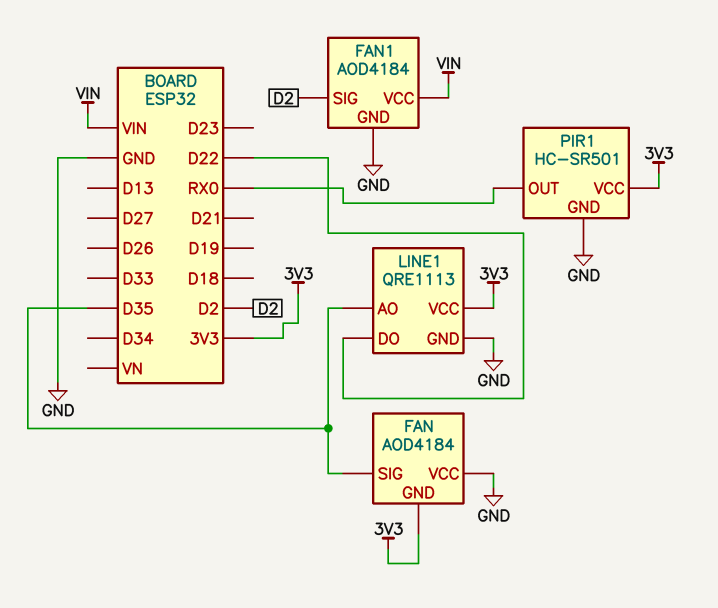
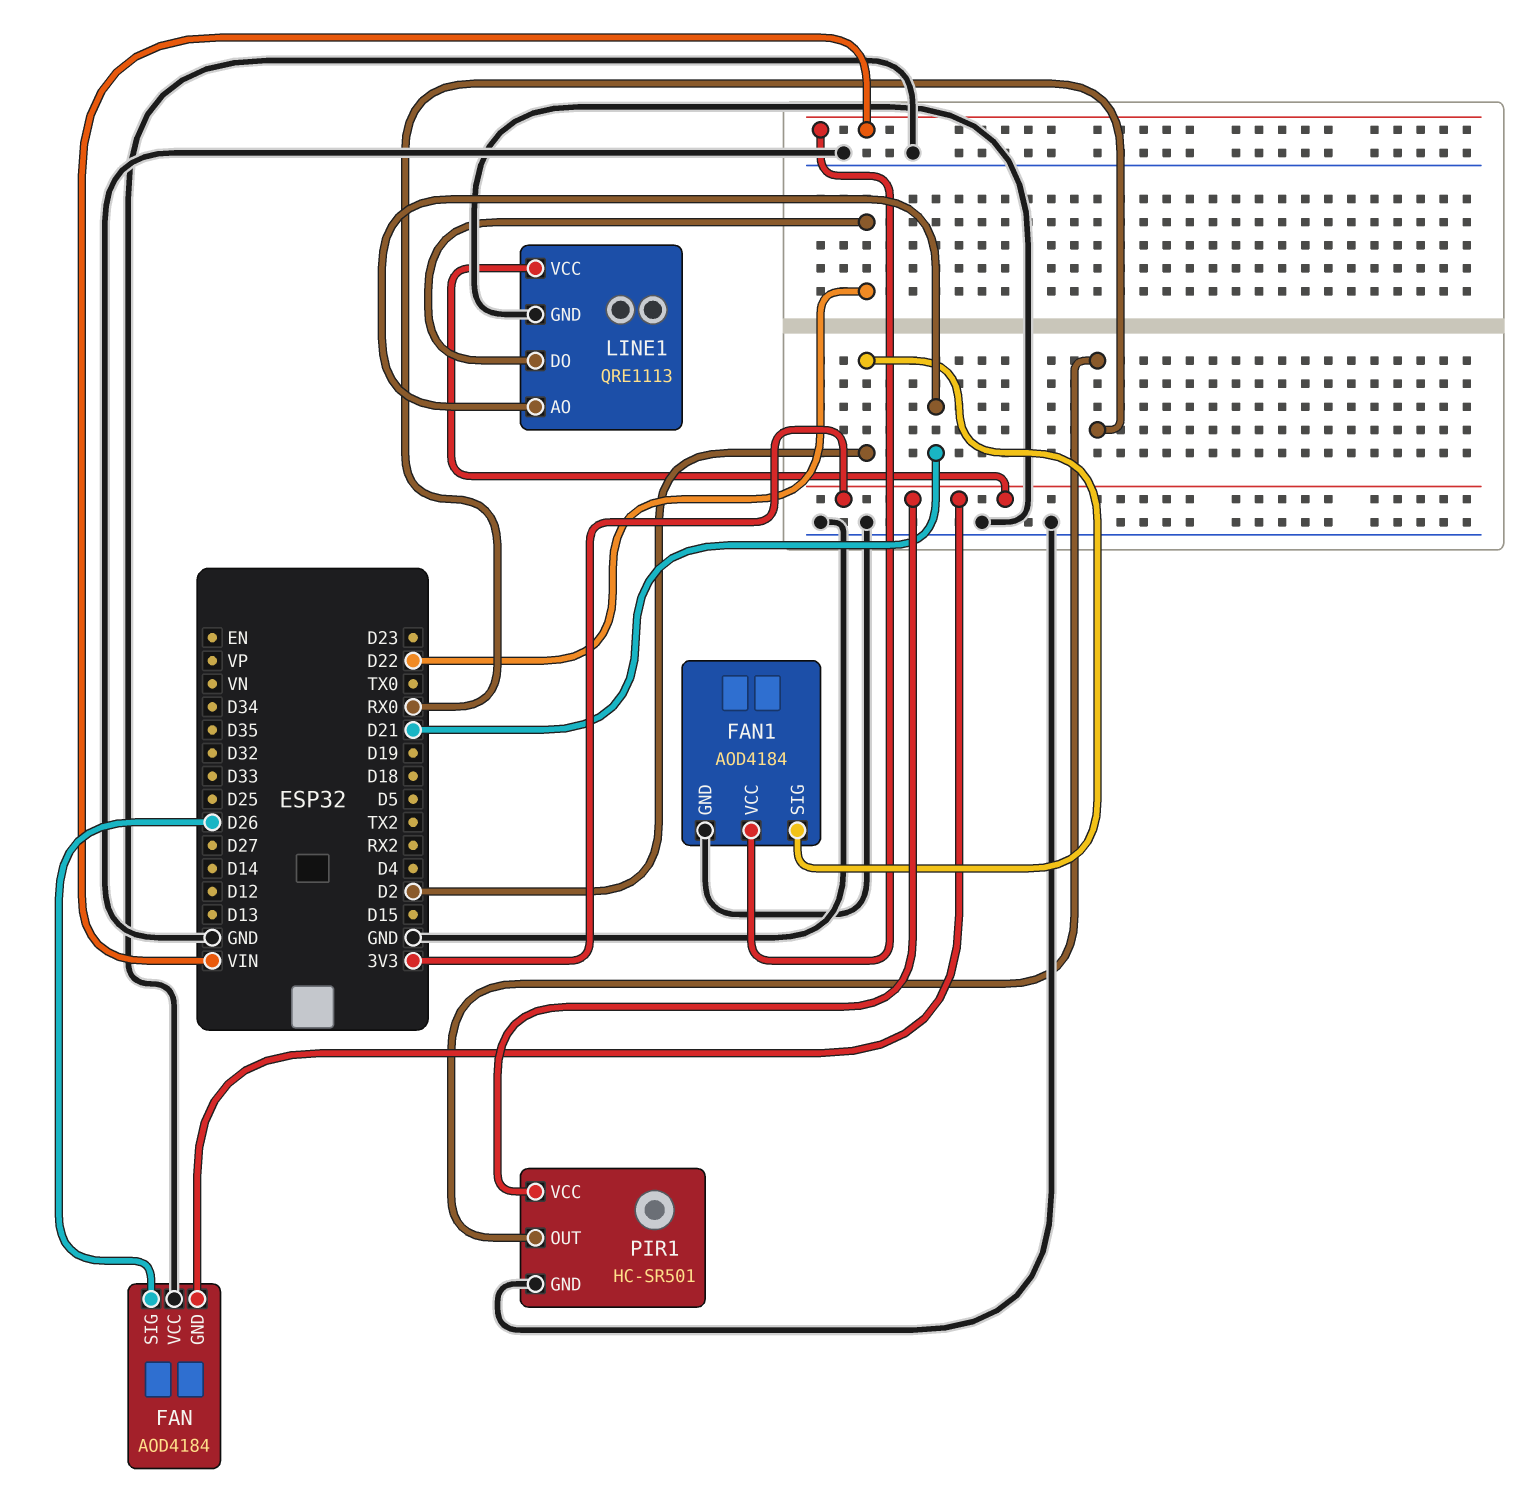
FAN pin SIG: D35 -> D26
LINE1 pin AO: D35 -> D21

